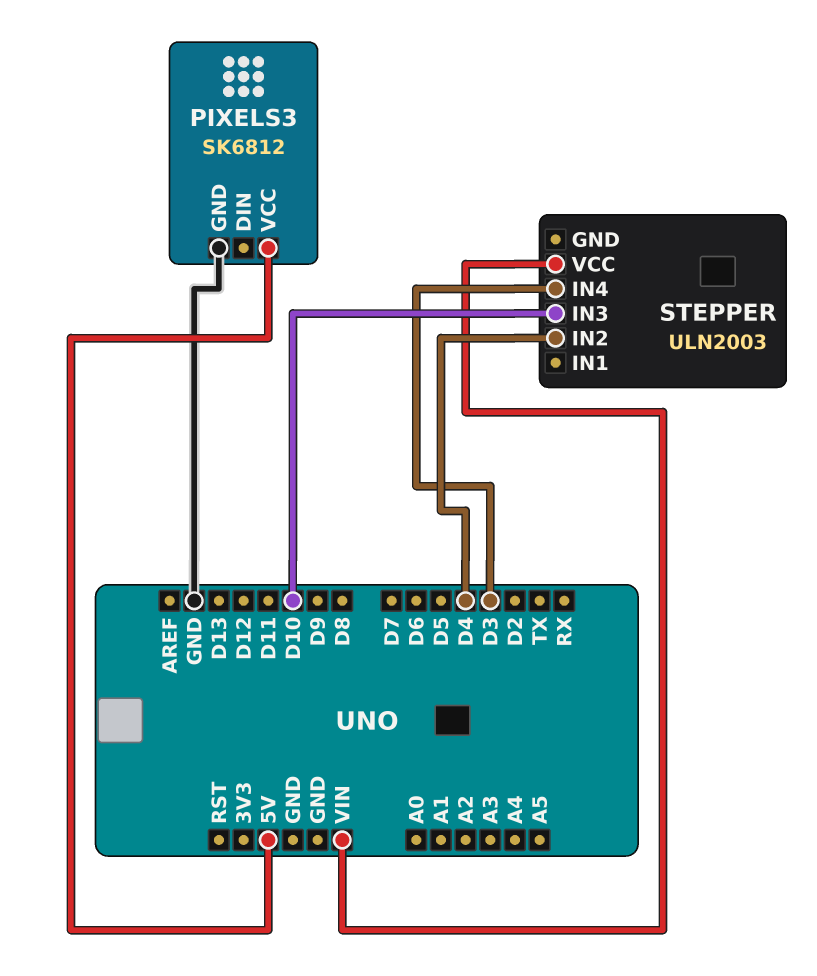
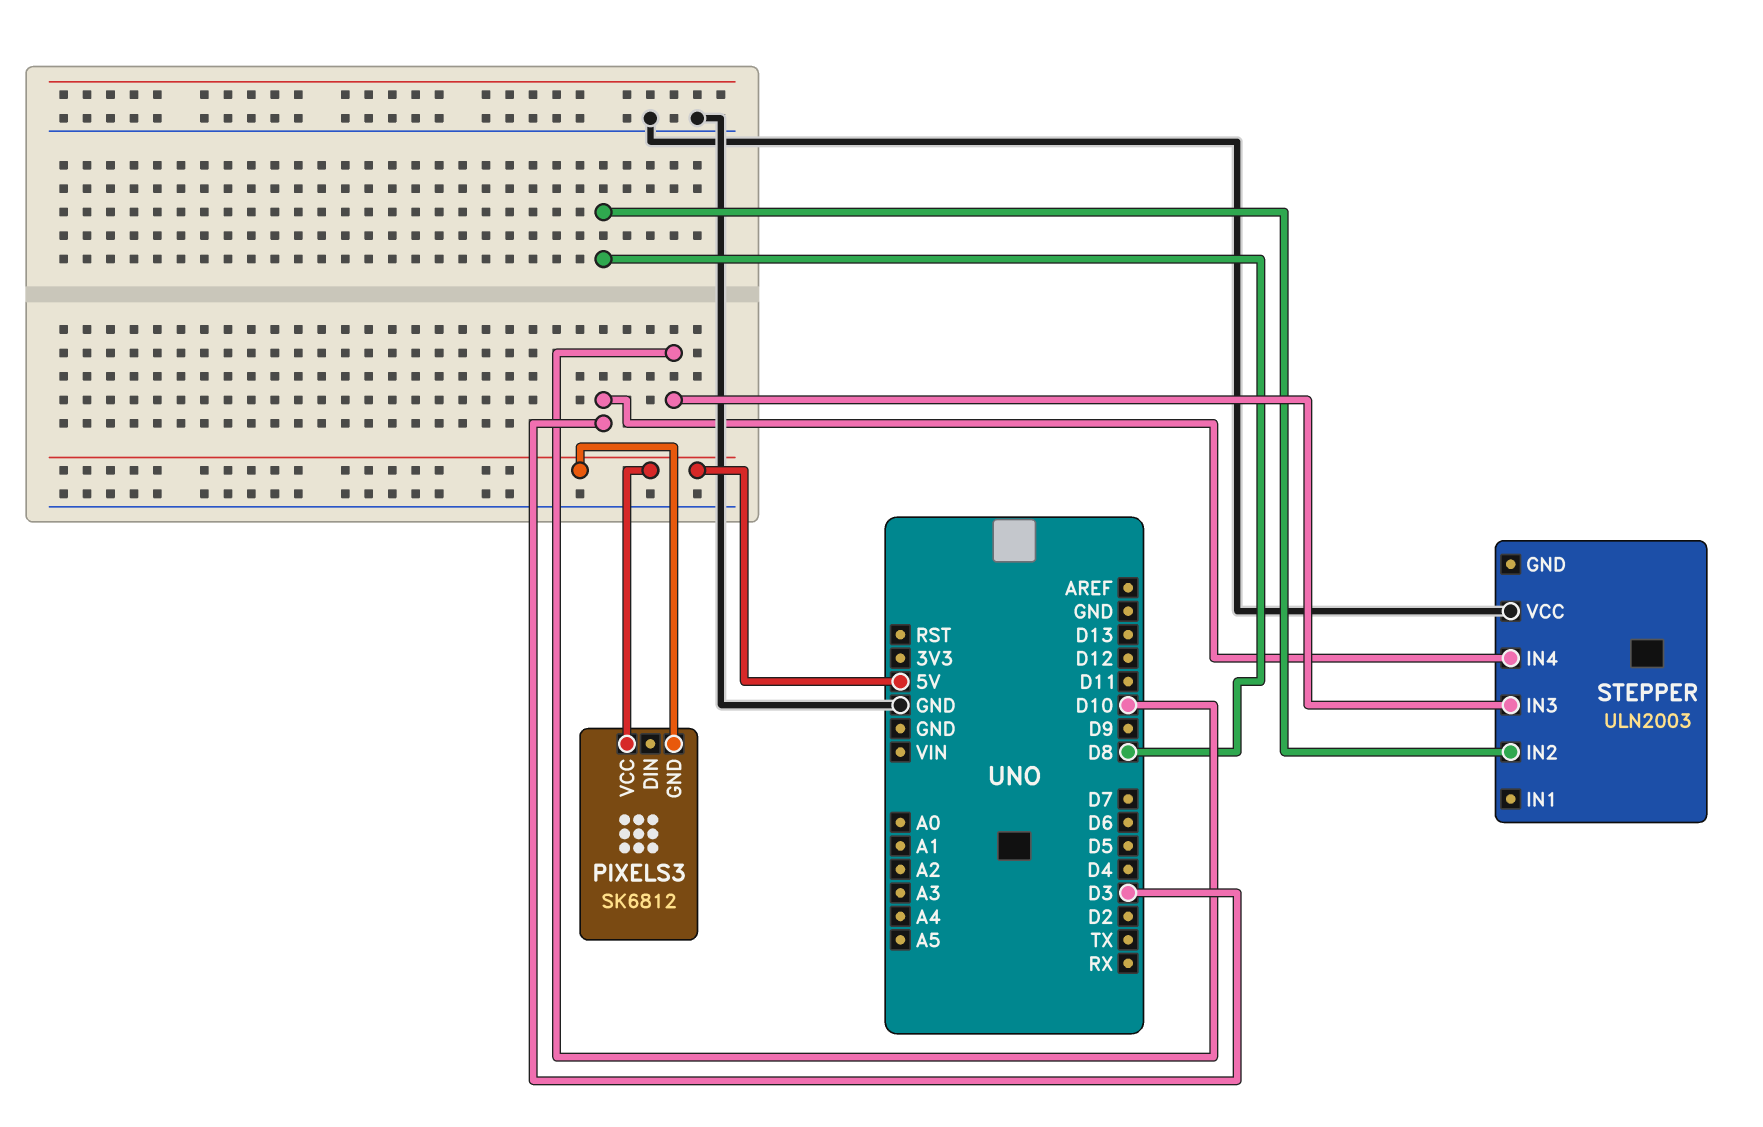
PIXELS3 pin GND: GND -> 5V
STEPPER pin IN2: D4 -> D8
STEPPER pin VCC: VIN -> GND

